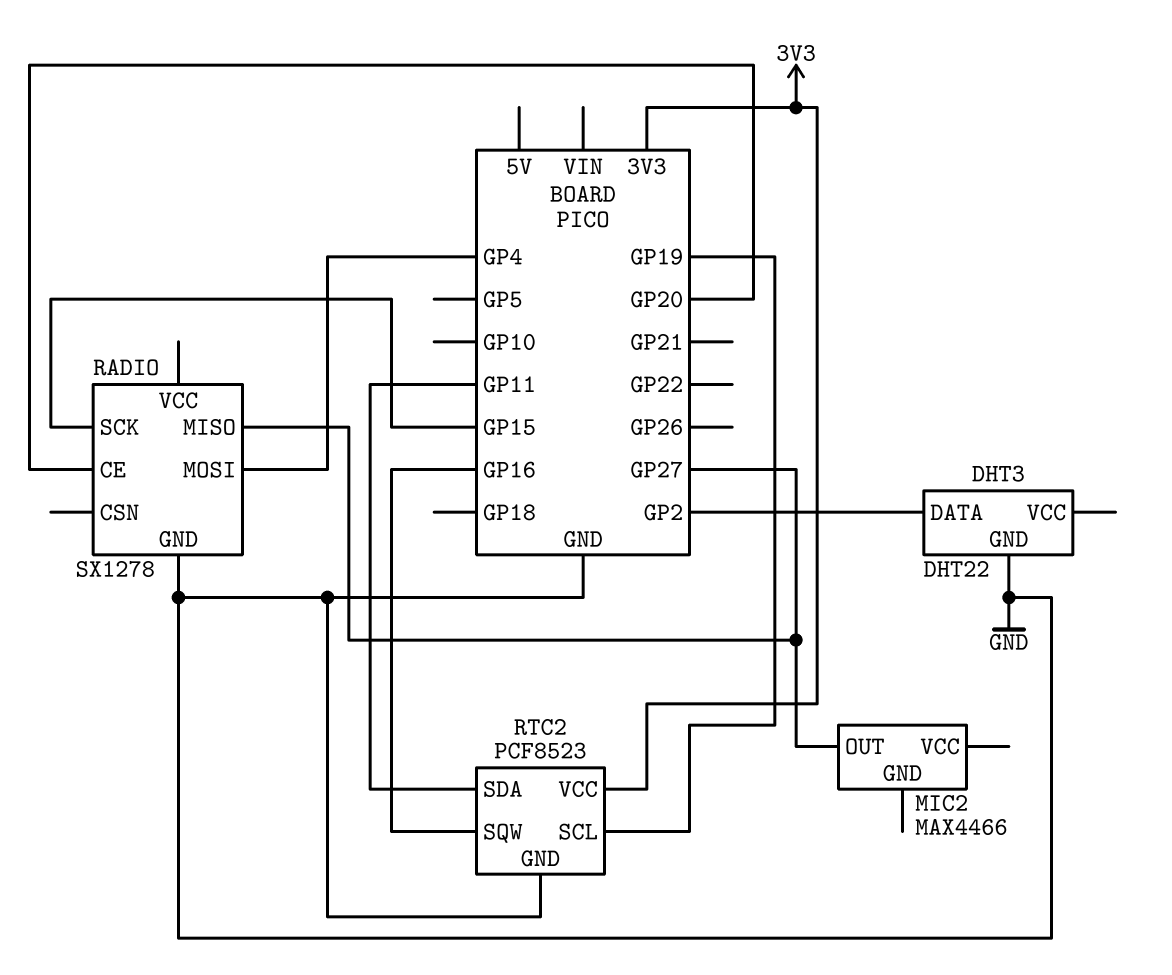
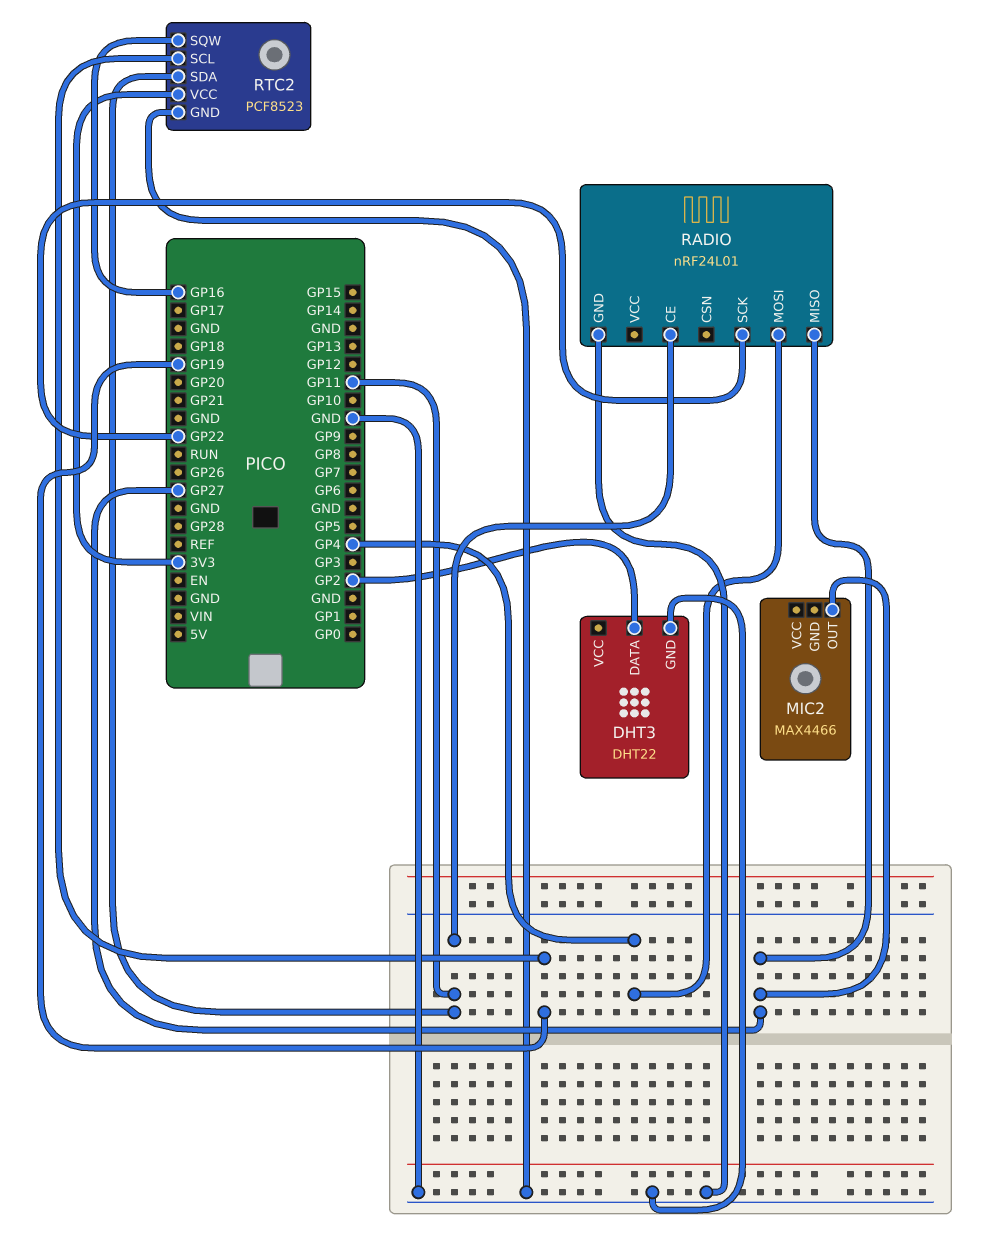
RADIO: SX1278 -> nRF24L01
RADIO pin CE: GP20 -> GP11
RADIO pin SCK: GP15 -> GP22

